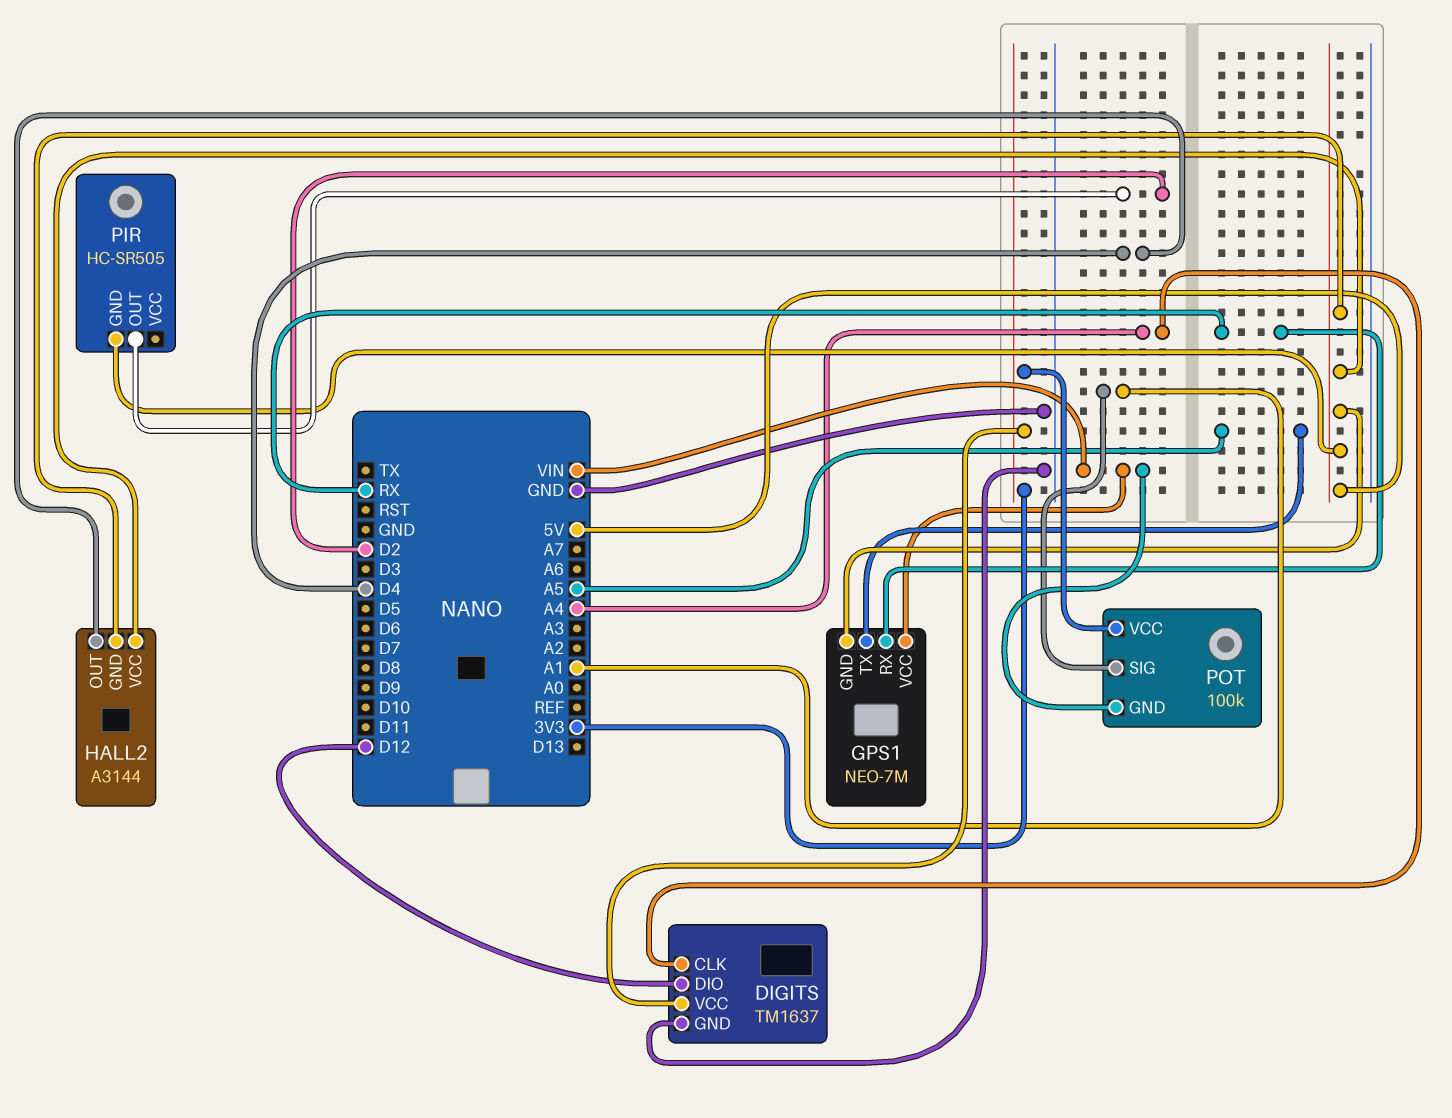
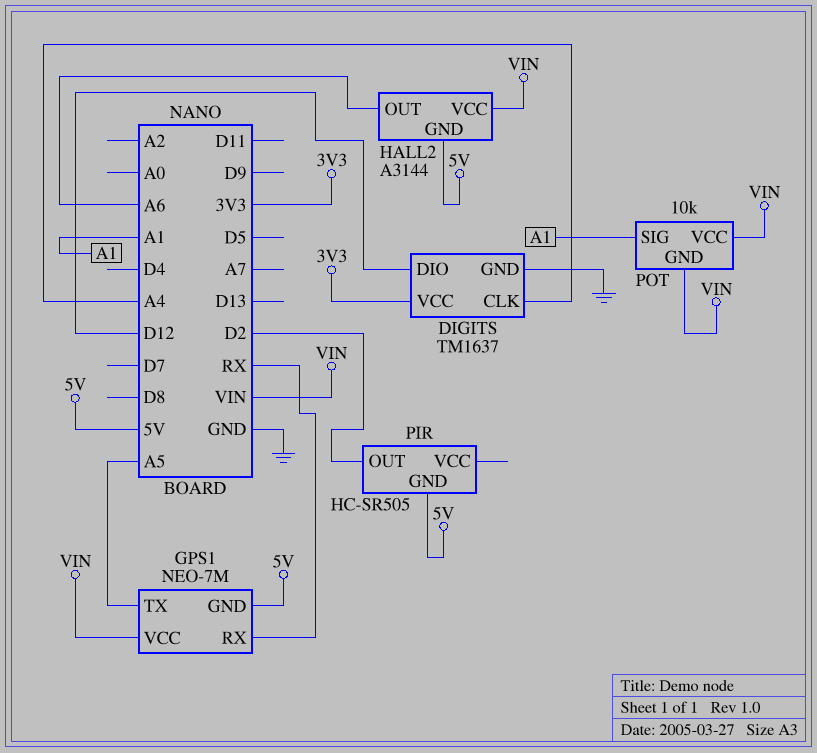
HALL2 pin OUT: D4 -> A6
HALL2 pin VCC: 5V -> VIN
POT: 100k -> 10k
POT pin VCC: 3V3 -> VIN

